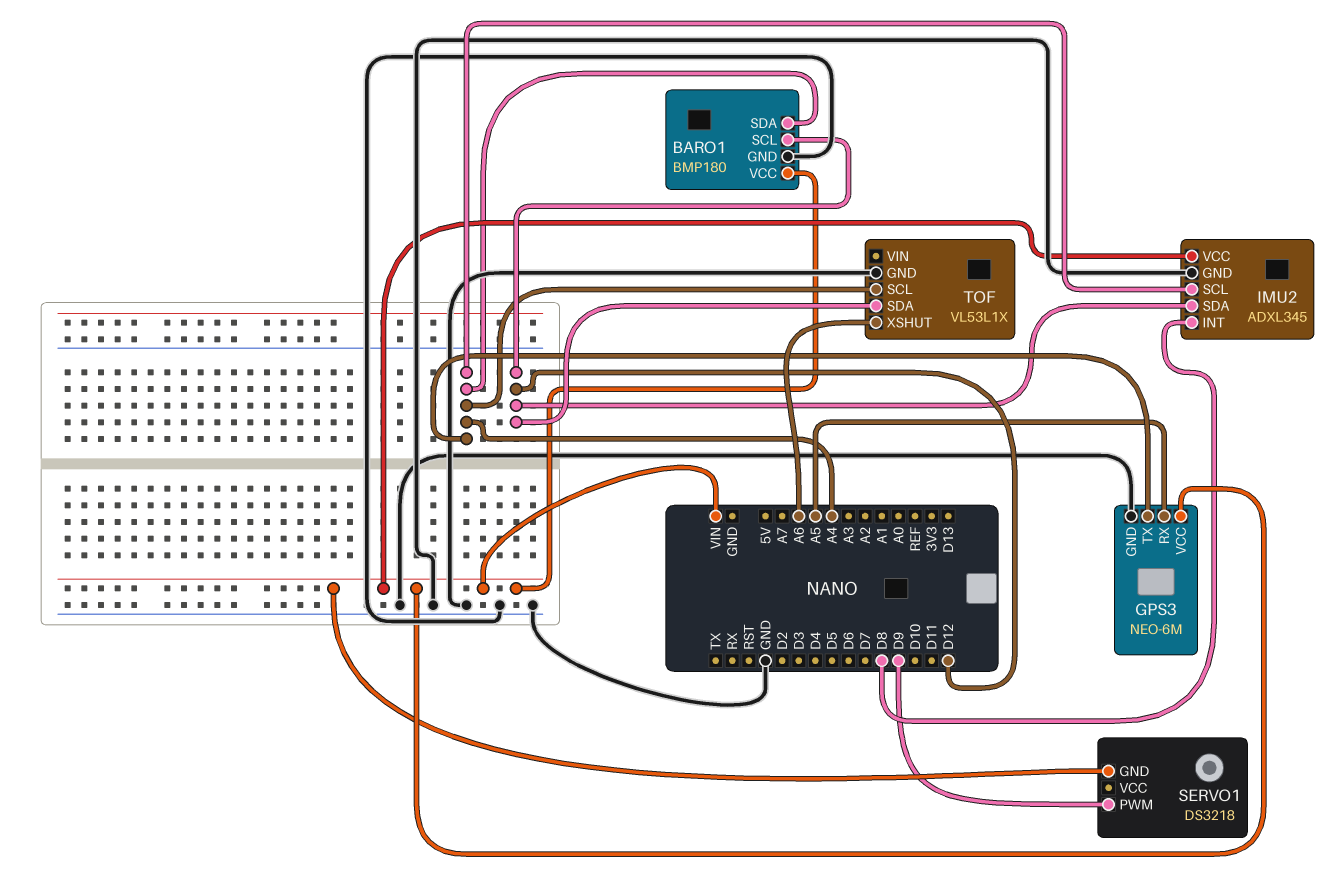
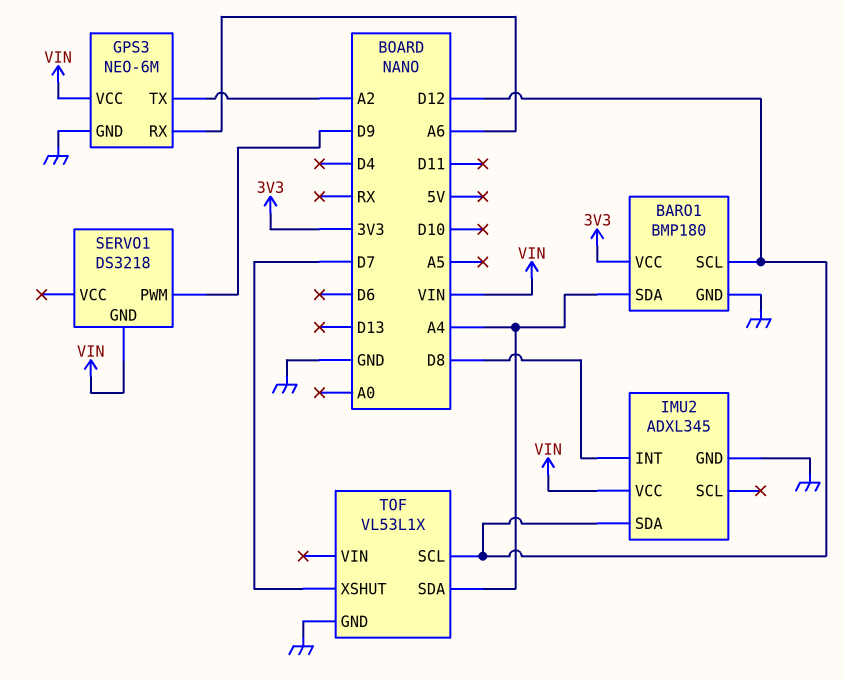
BARO1 pin VCC: VIN -> 3V3
GPS3 pin RX: A5 -> A6
GPS3 pin TX: A4 -> A2
IMU2 pin SCL: A4 -> none
TOF pin SCL: A4 -> D12
TOF pin SDA: D12 -> A4
TOF pin XSHUT: A6 -> D7

